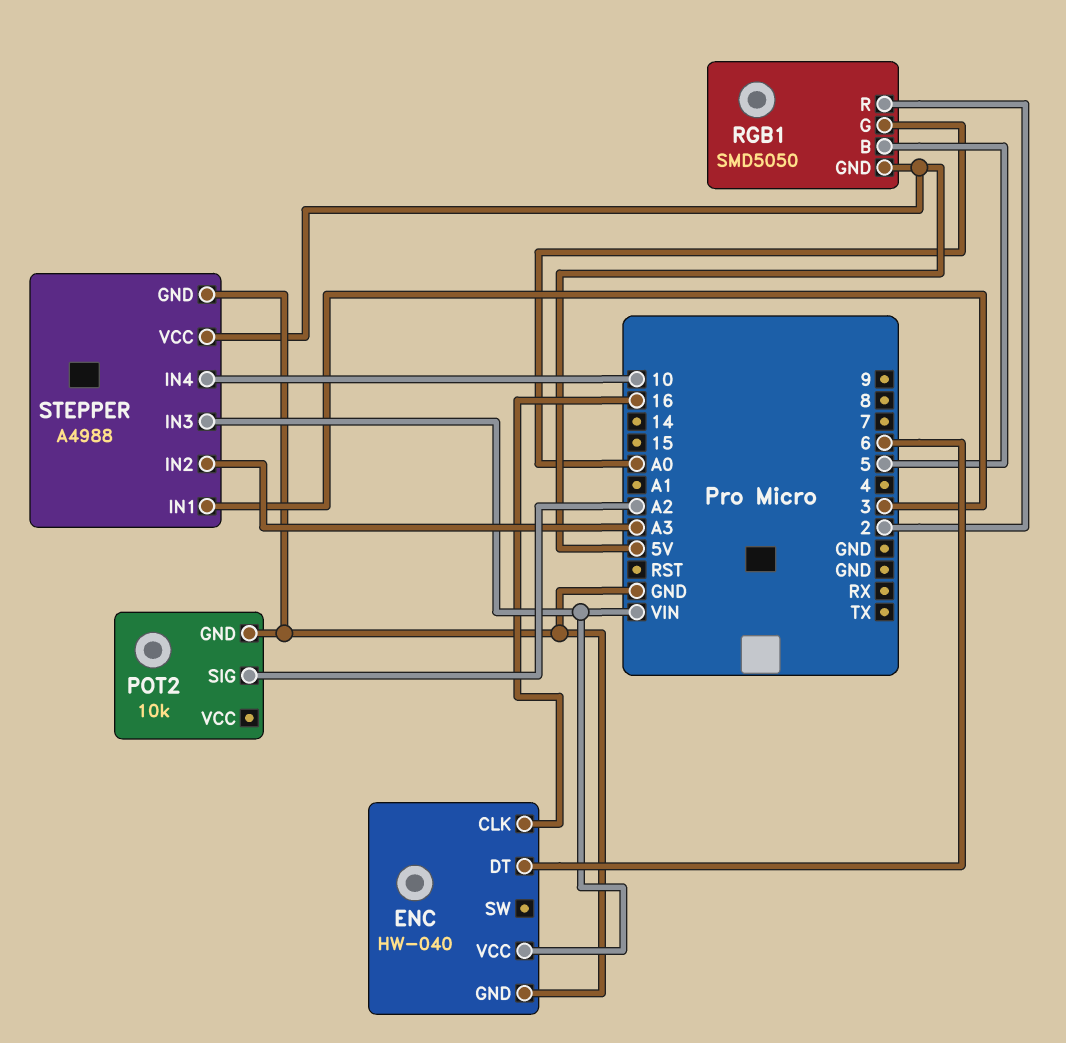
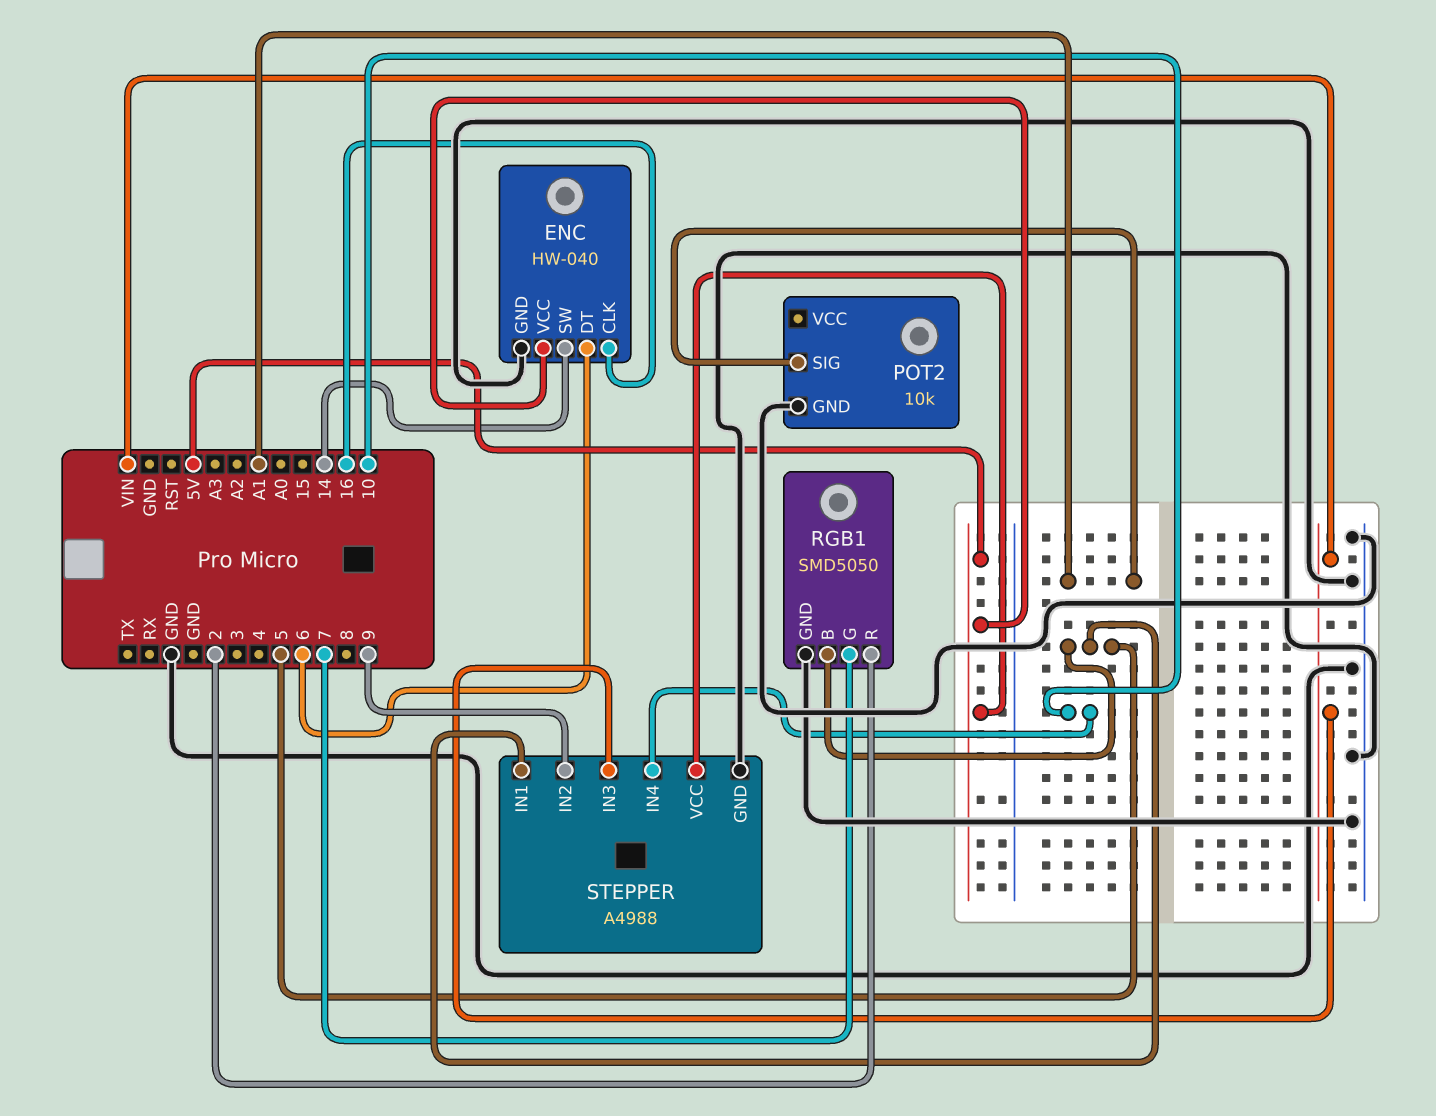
ENC pin SW: none -> 14
ENC pin VCC: VIN -> 5V
POT2 pin SIG: A2 -> A1
RGB1 pin G: A0 -> 7
RGB1 pin GND: 5V -> GND
STEPPER pin IN1: 3 -> 5
STEPPER pin IN2: A3 -> 9

